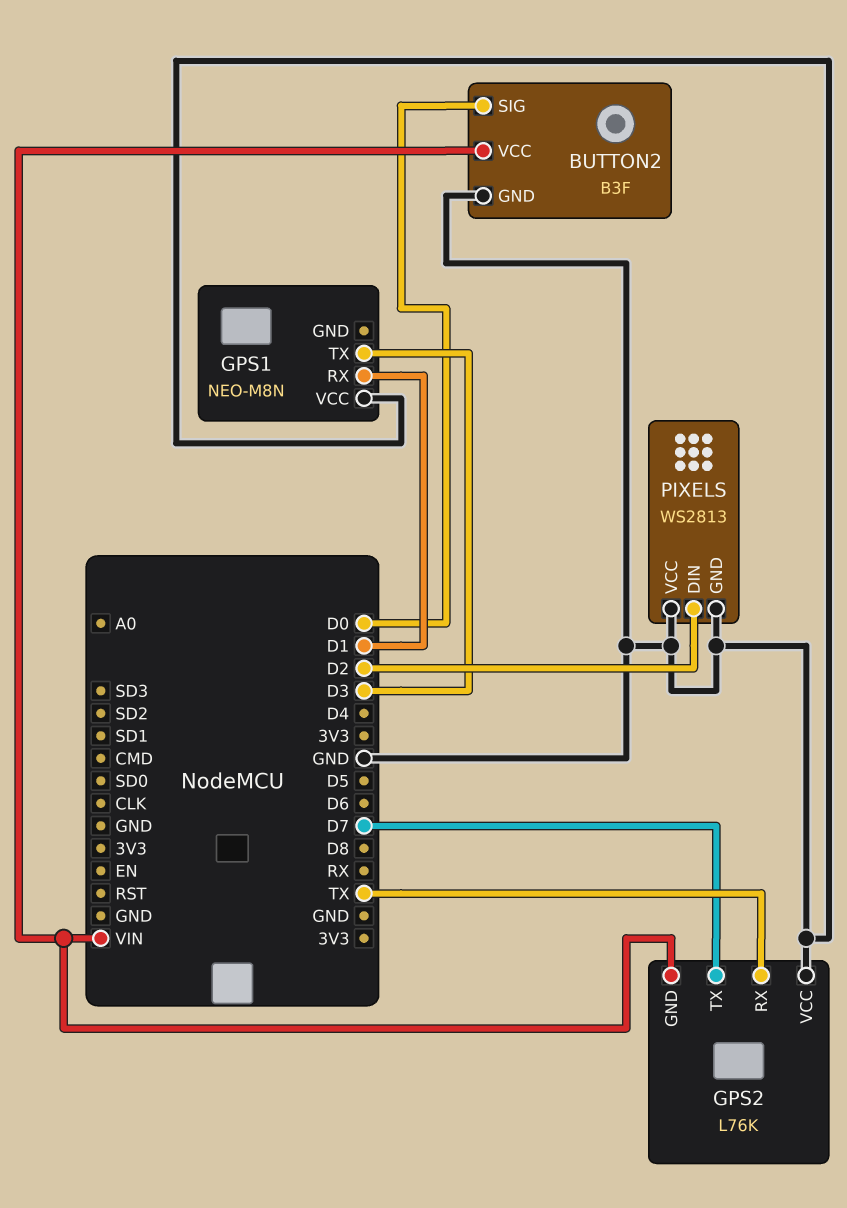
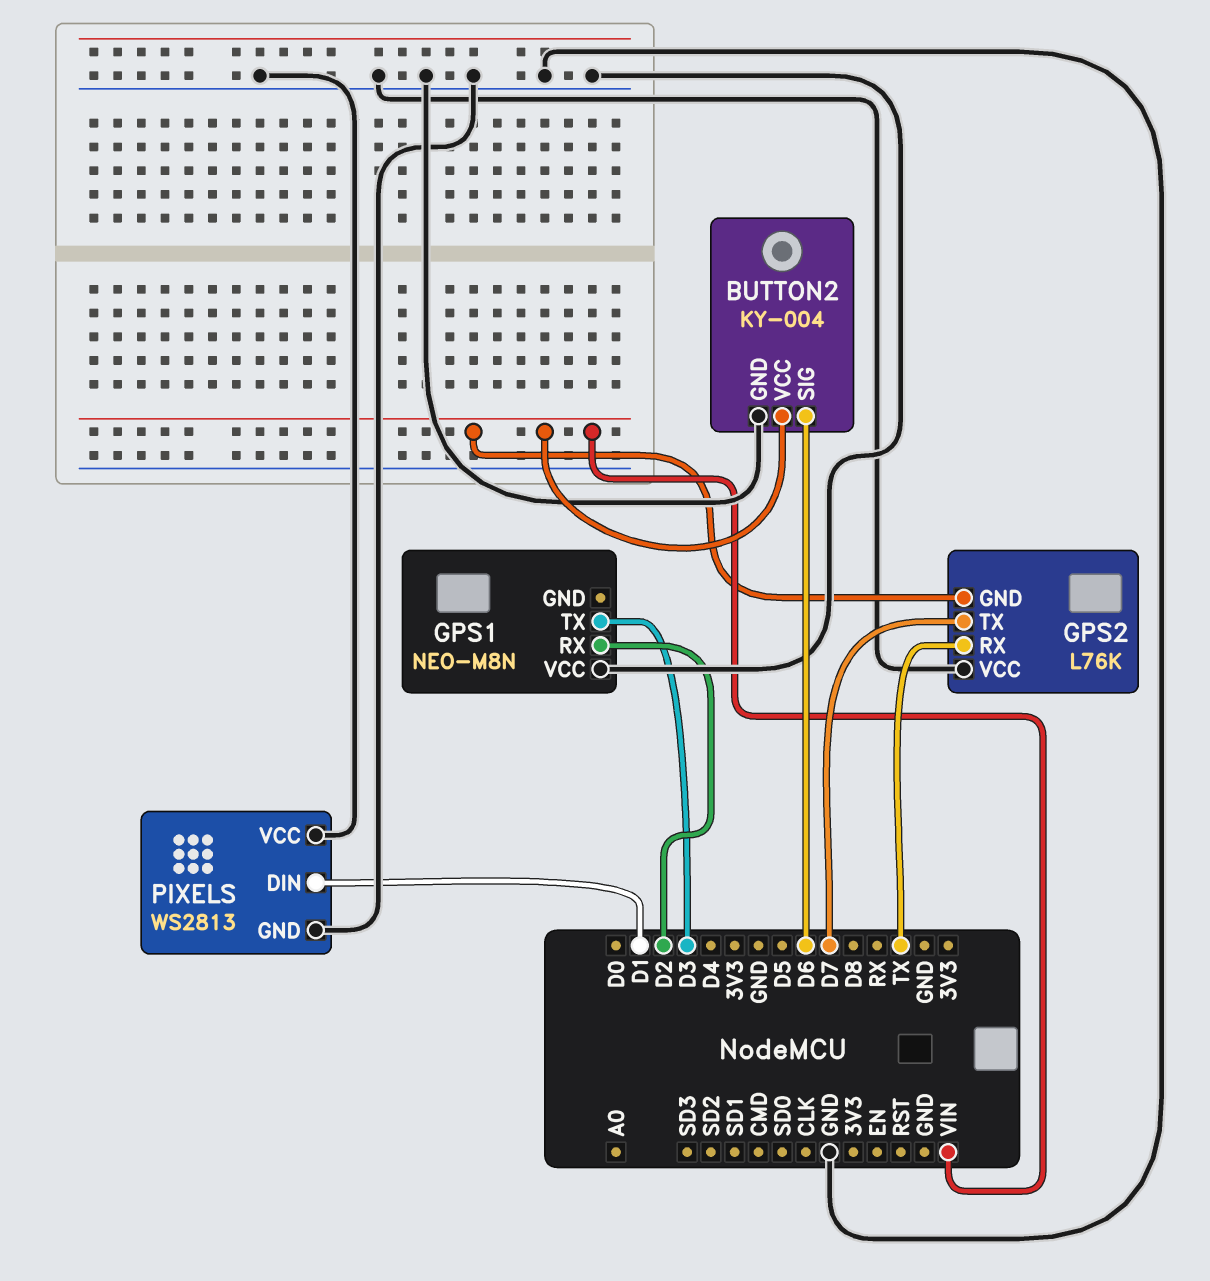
BUTTON2: B3F -> KY-004
BUTTON2 pin SIG: D0 -> D6
GPS1 pin RX: D1 -> D2
PIXELS pin DIN: D2 -> D1

